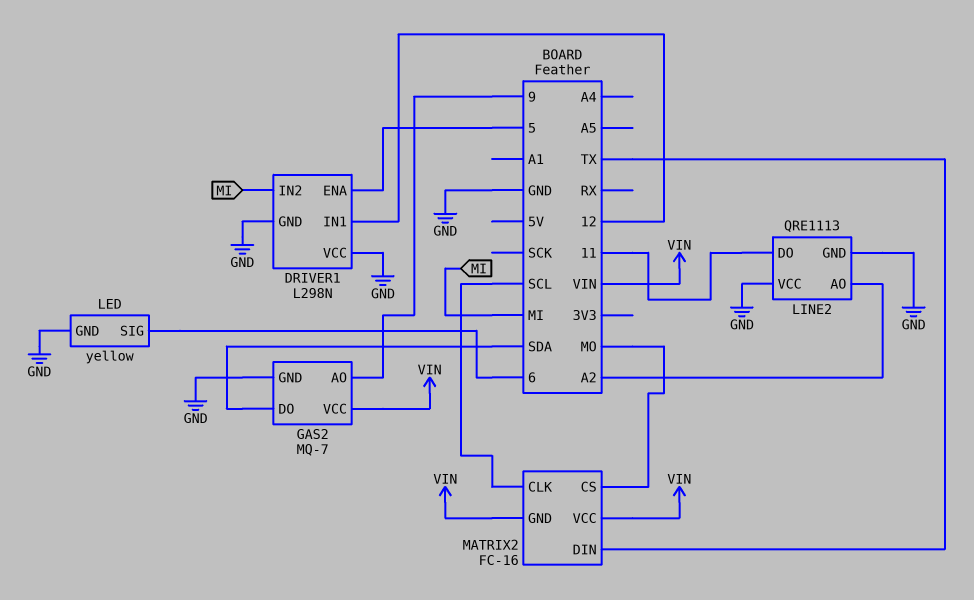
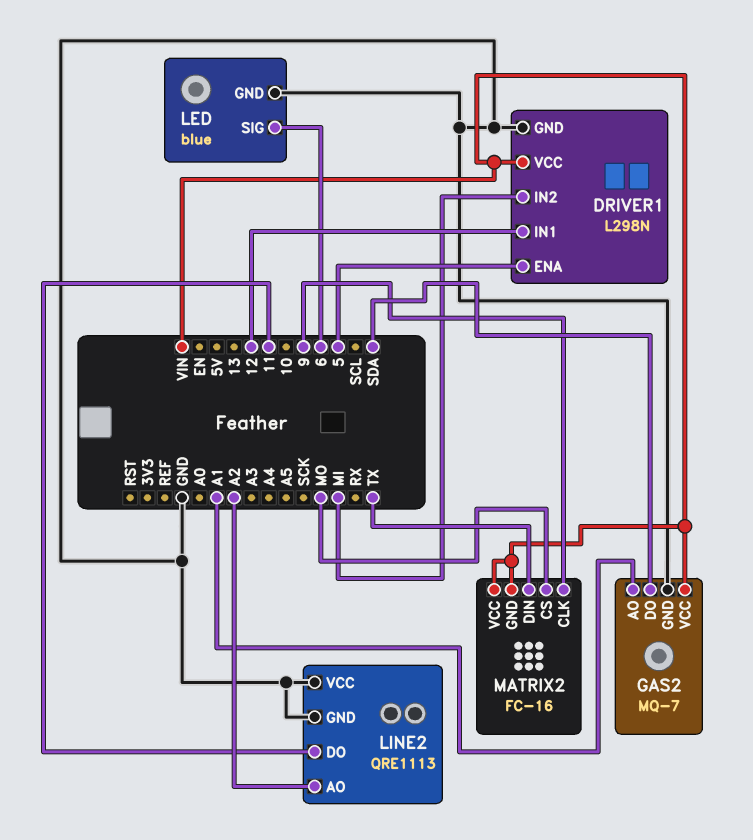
DRIVER1 pin VCC: GND -> VIN
GAS2 pin AO: 9 -> A1
LED: yellow -> blue
MATRIX2 pin CLK: SCL -> 9

